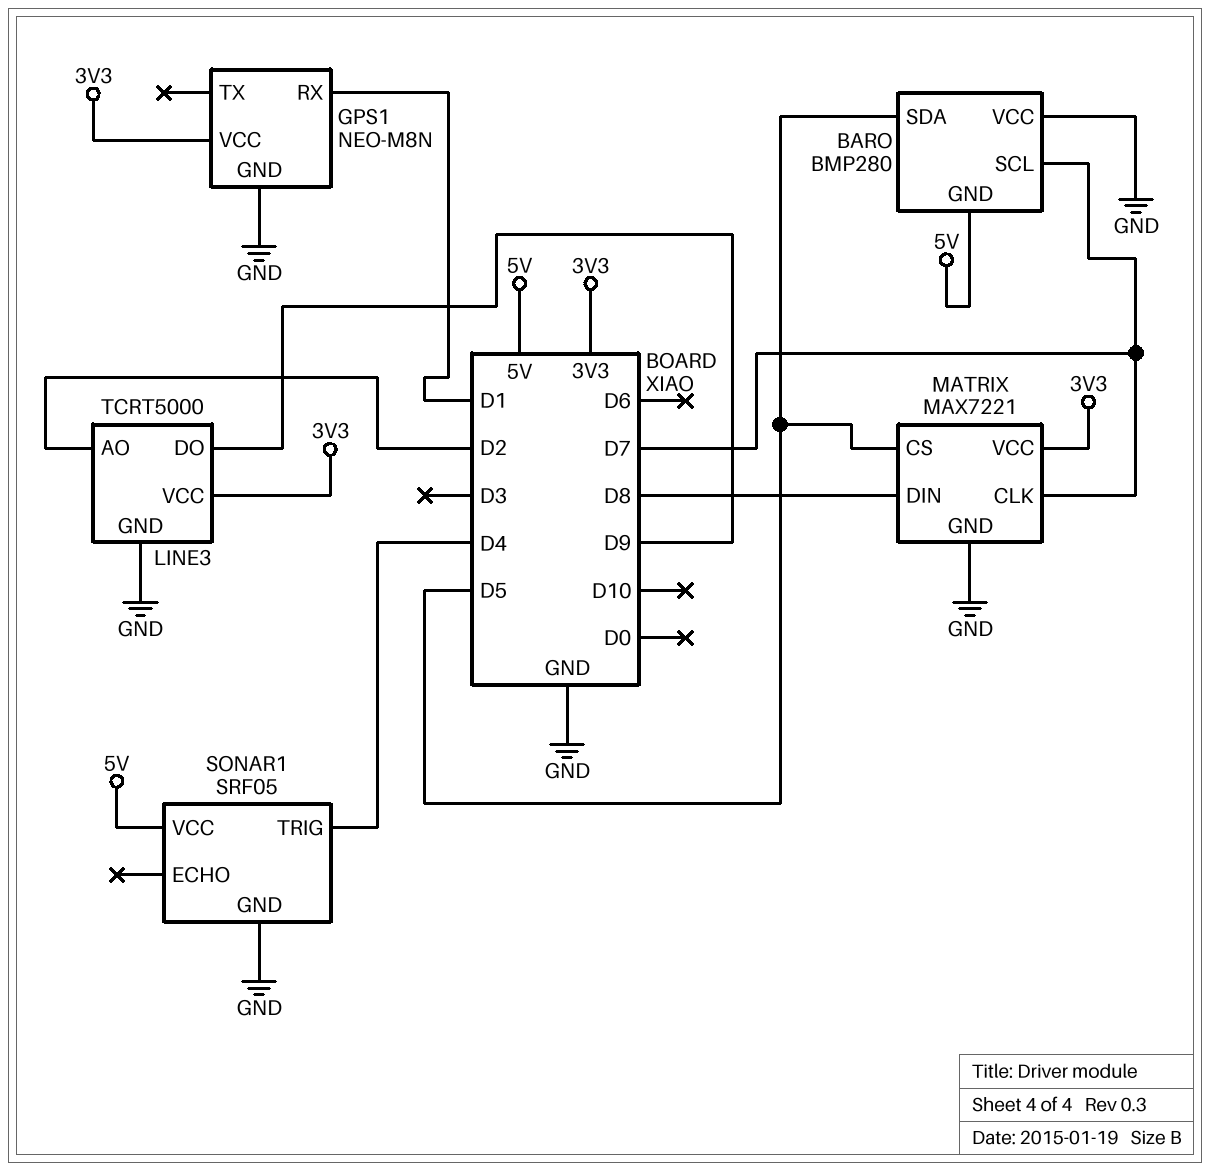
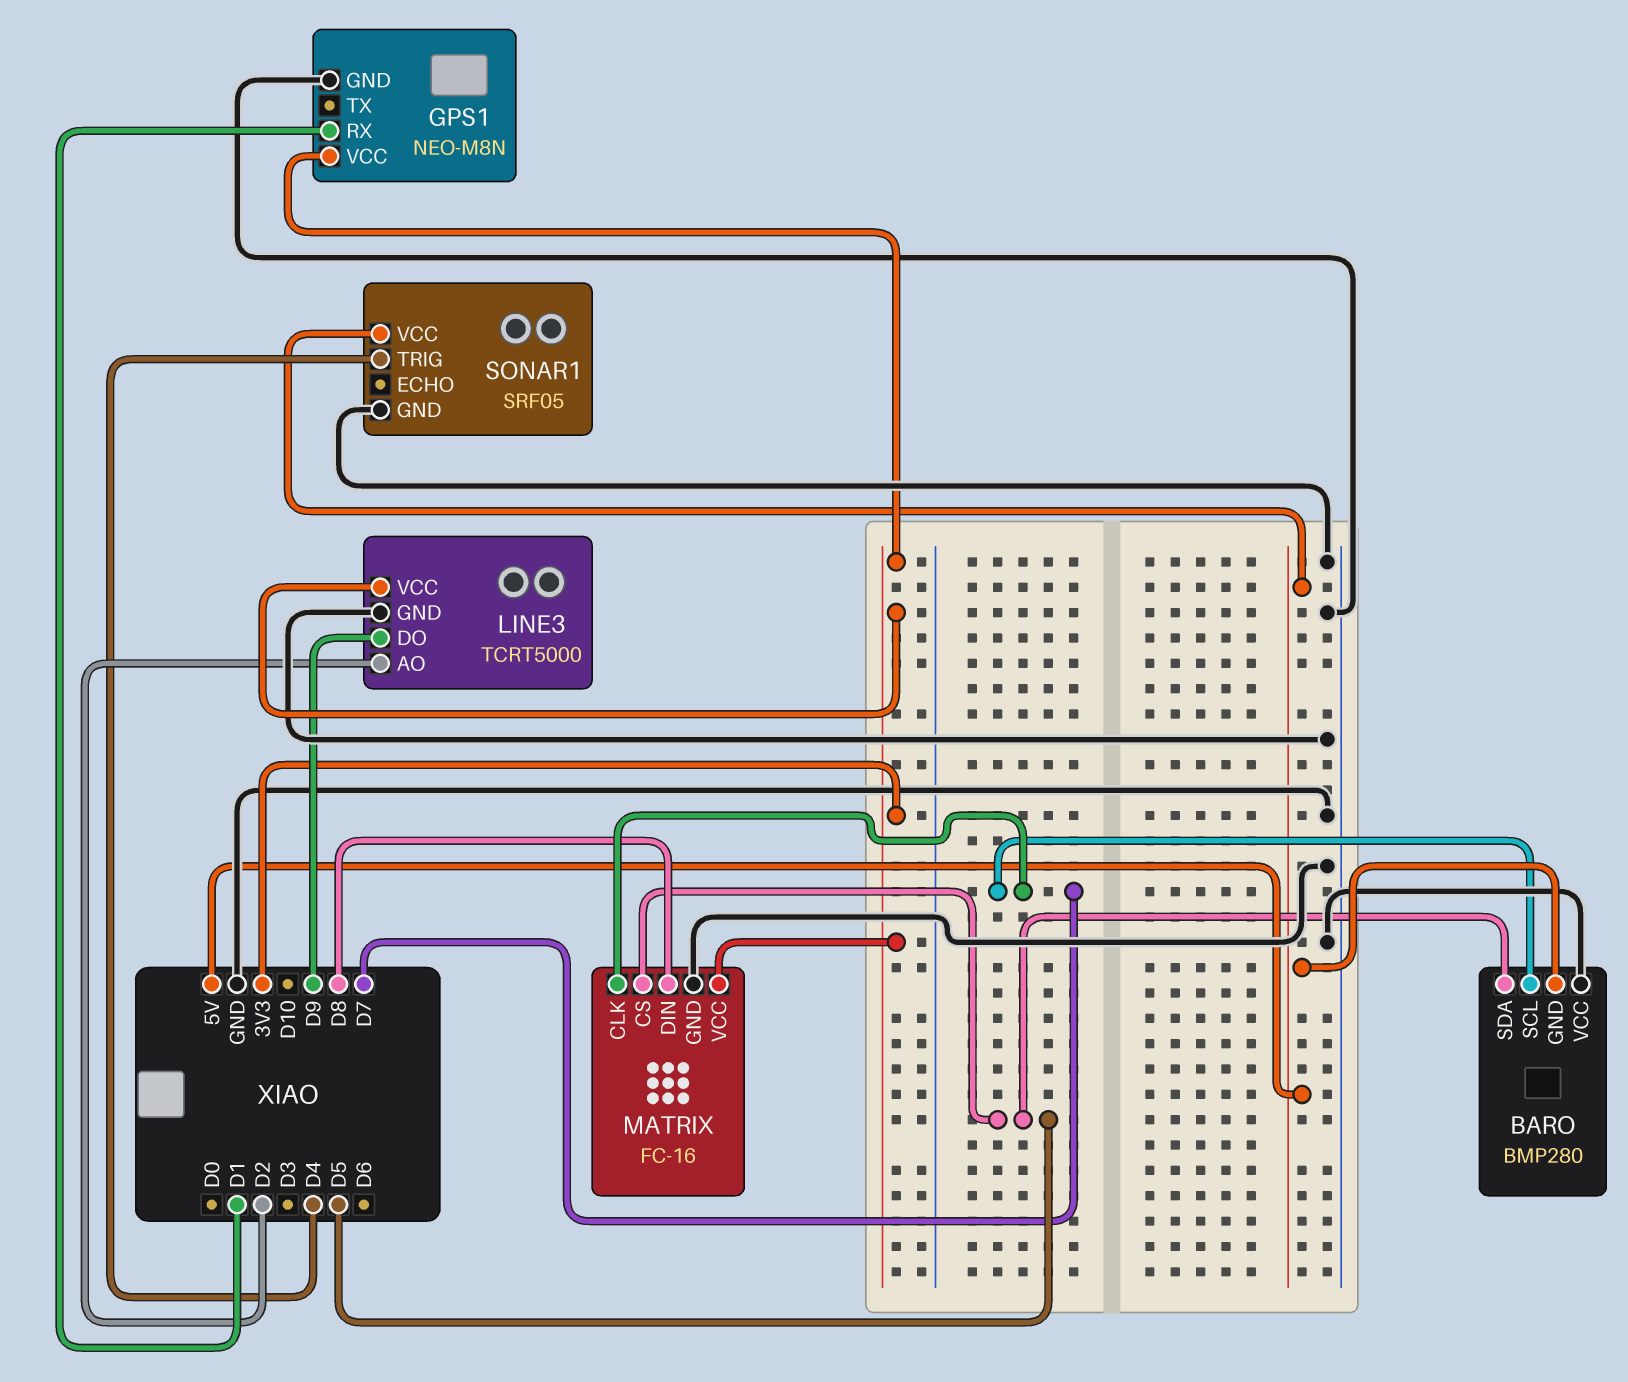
MATRIX: MAX7221 -> FC-16

